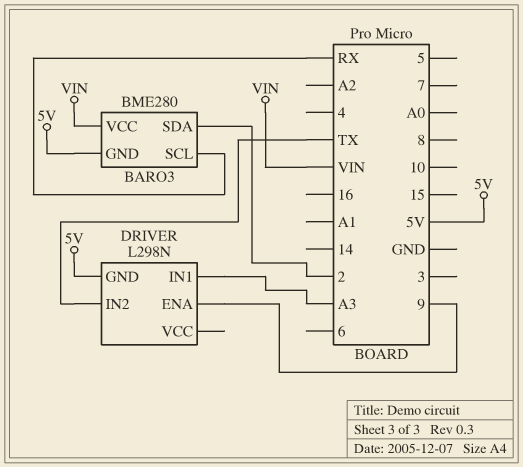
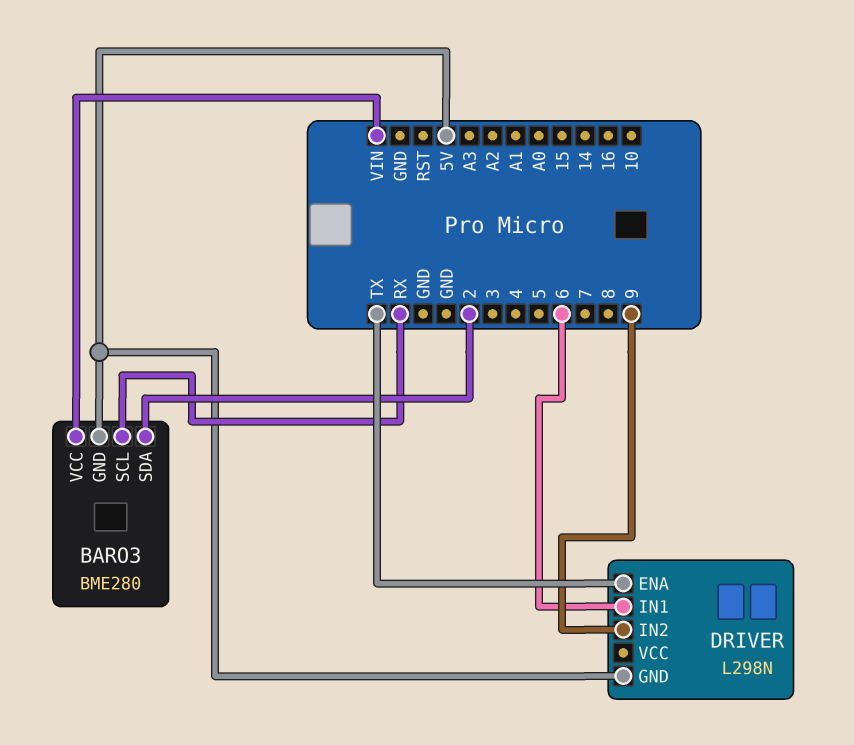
DRIVER pin ENA: 9 -> TX
DRIVER pin IN1: A3 -> 6
DRIVER pin IN2: TX -> 9

